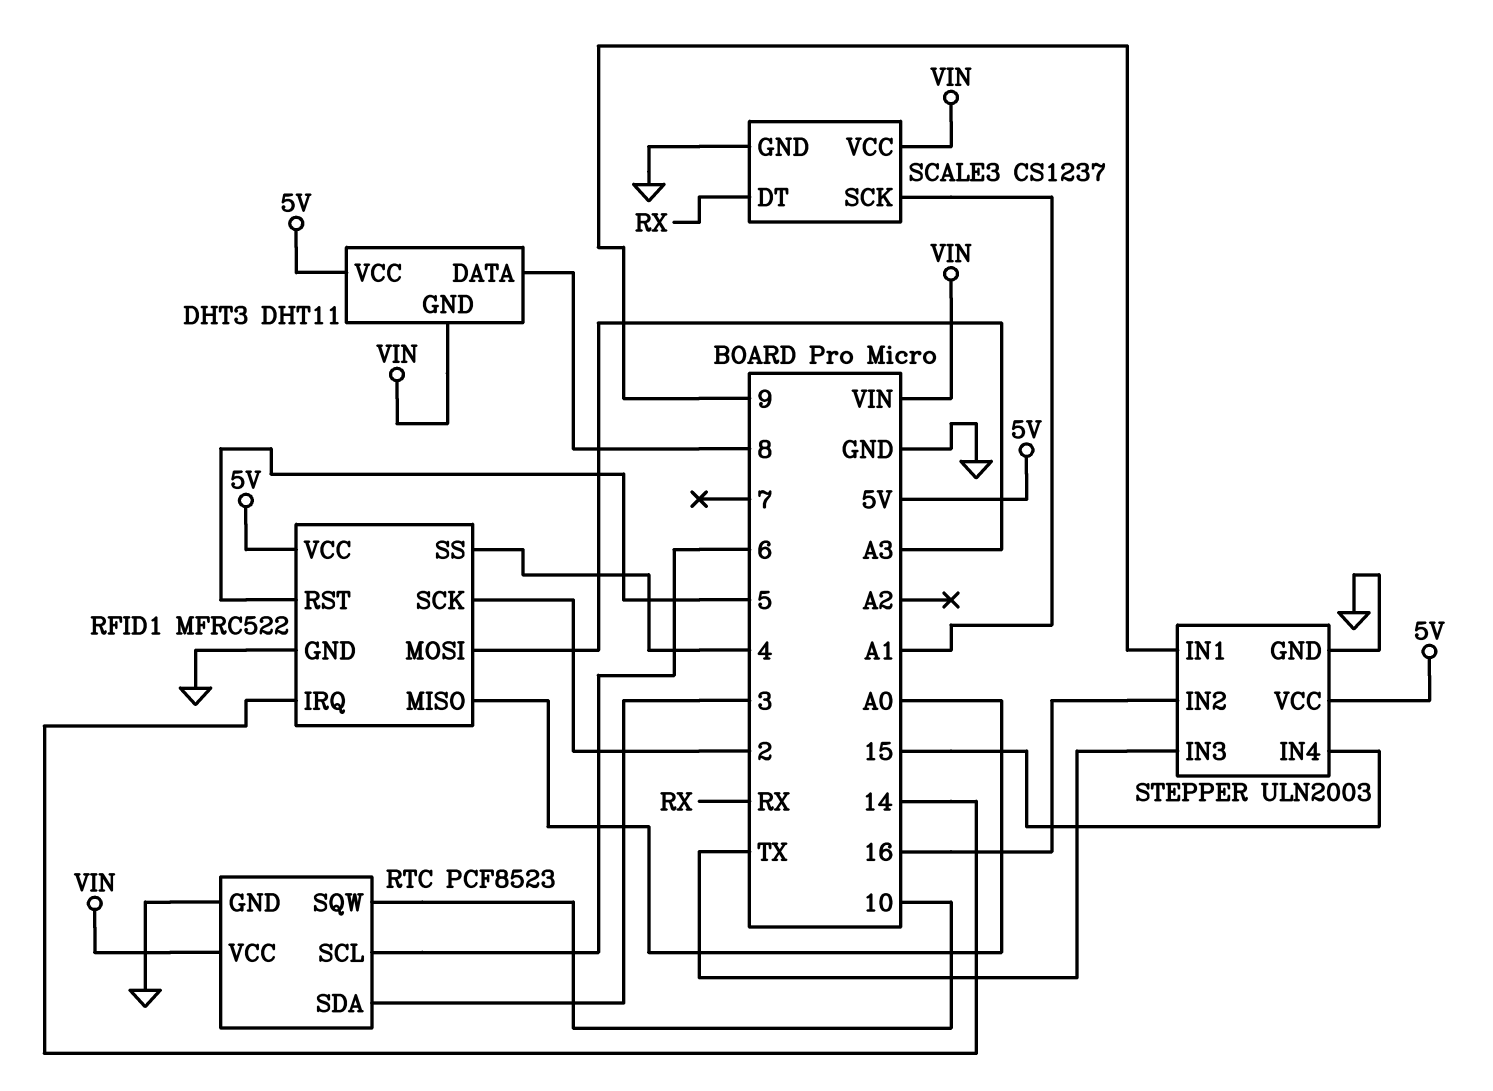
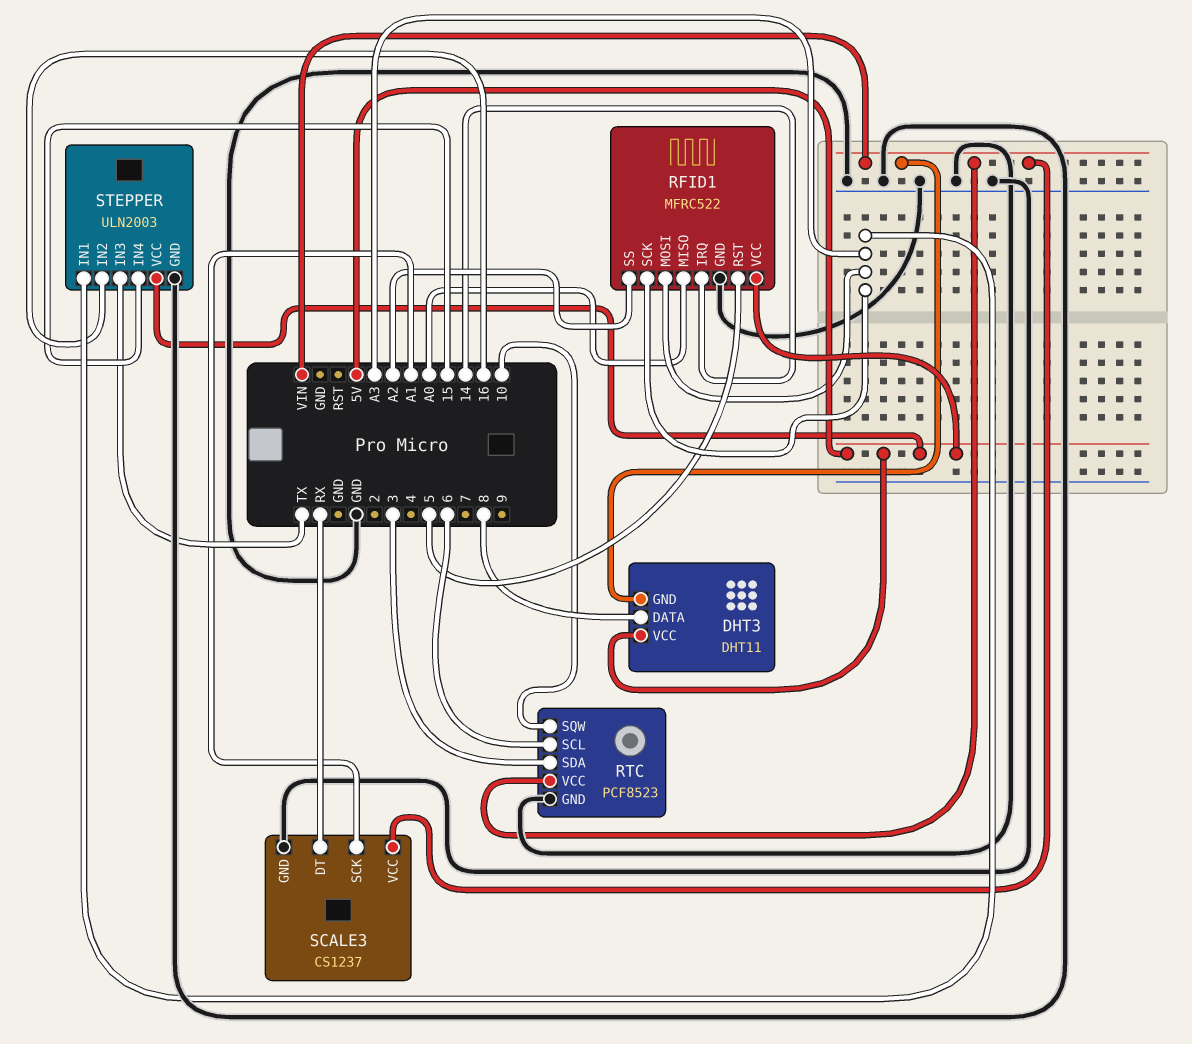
RFID1 pin SCK: 2 -> A3
RFID1 pin SS: 4 -> A2
STEPPER pin IN1: 9 -> A3

